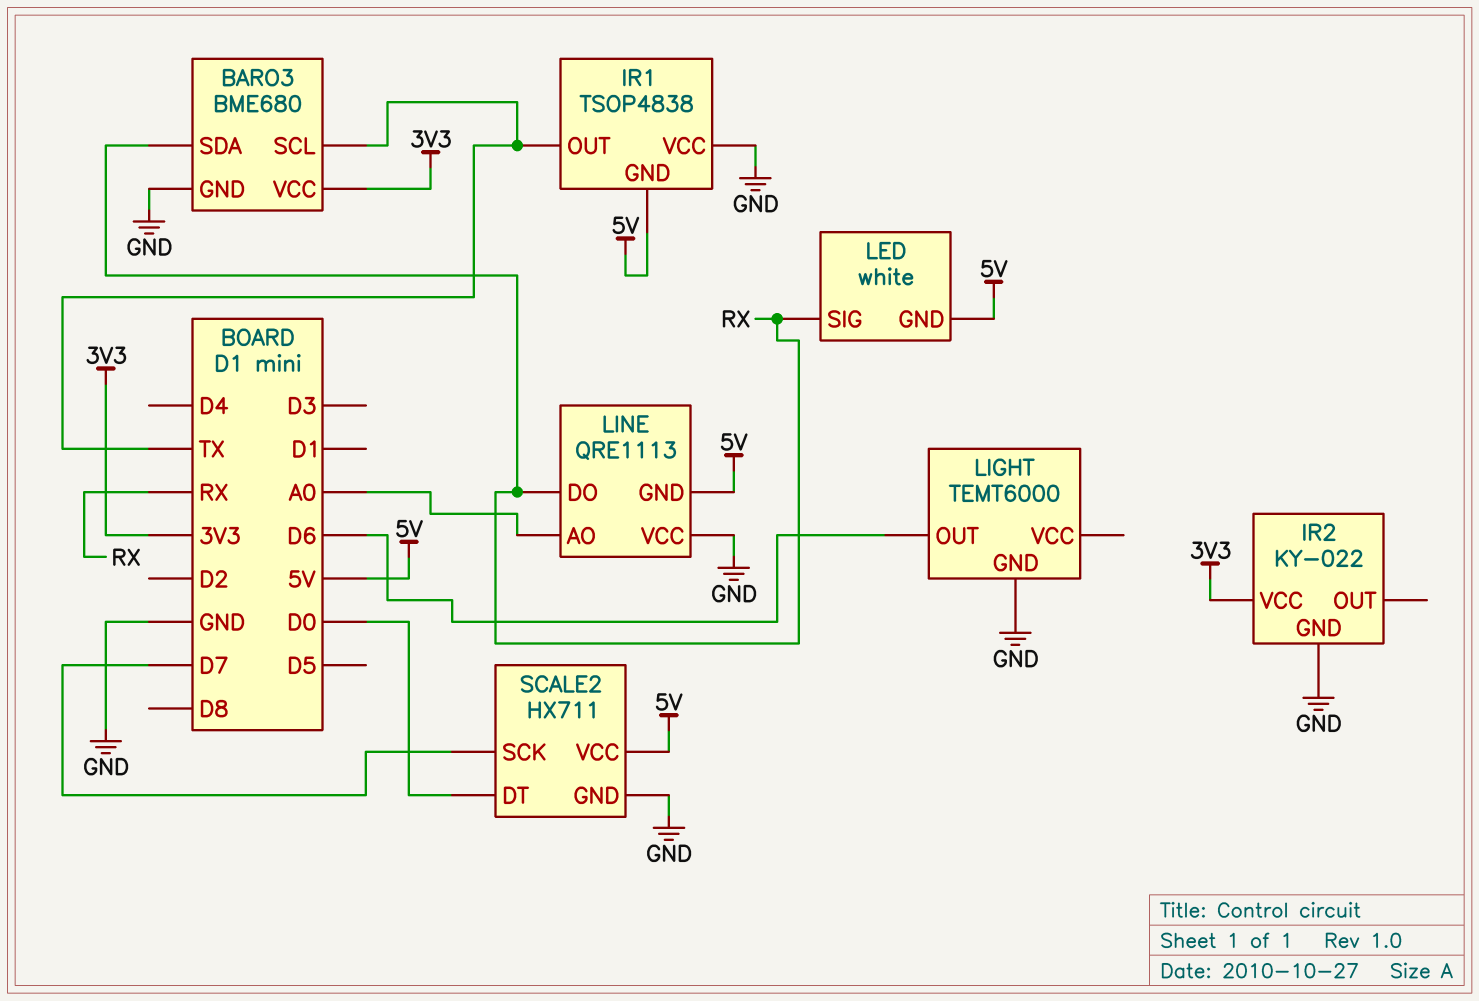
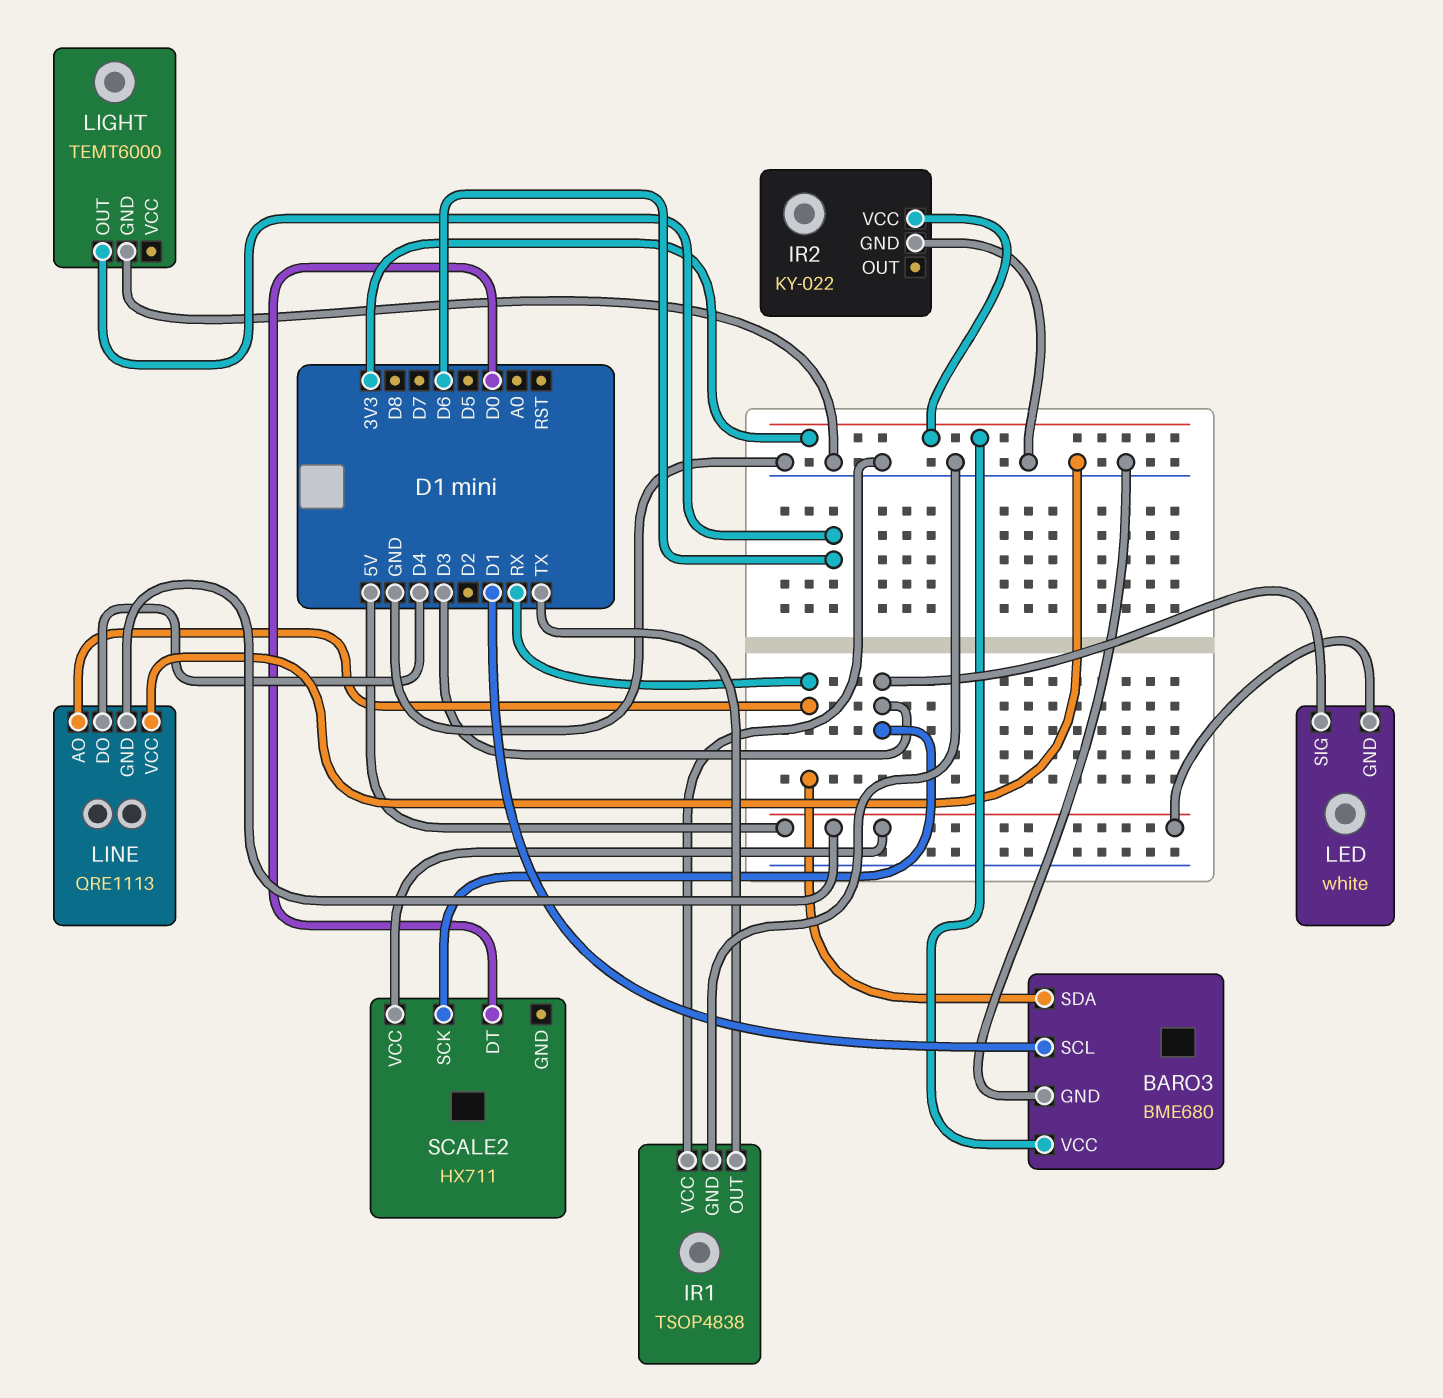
BARO3 pin SCL: TX -> D1
IR1 pin GND: 5V -> GND
LED pin SIG: RX -> D3
LINE pin AO: A0 -> RX
LINE pin DO: RX -> D4
SCALE2 pin GND: GND -> none
SCALE2 pin SCK: D7 -> D3

